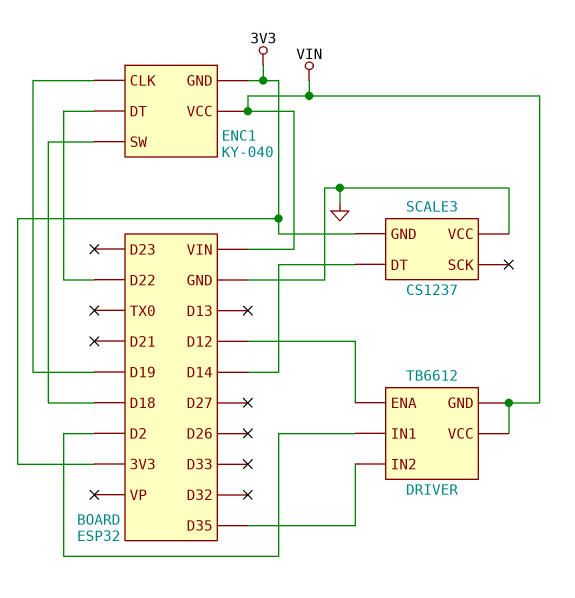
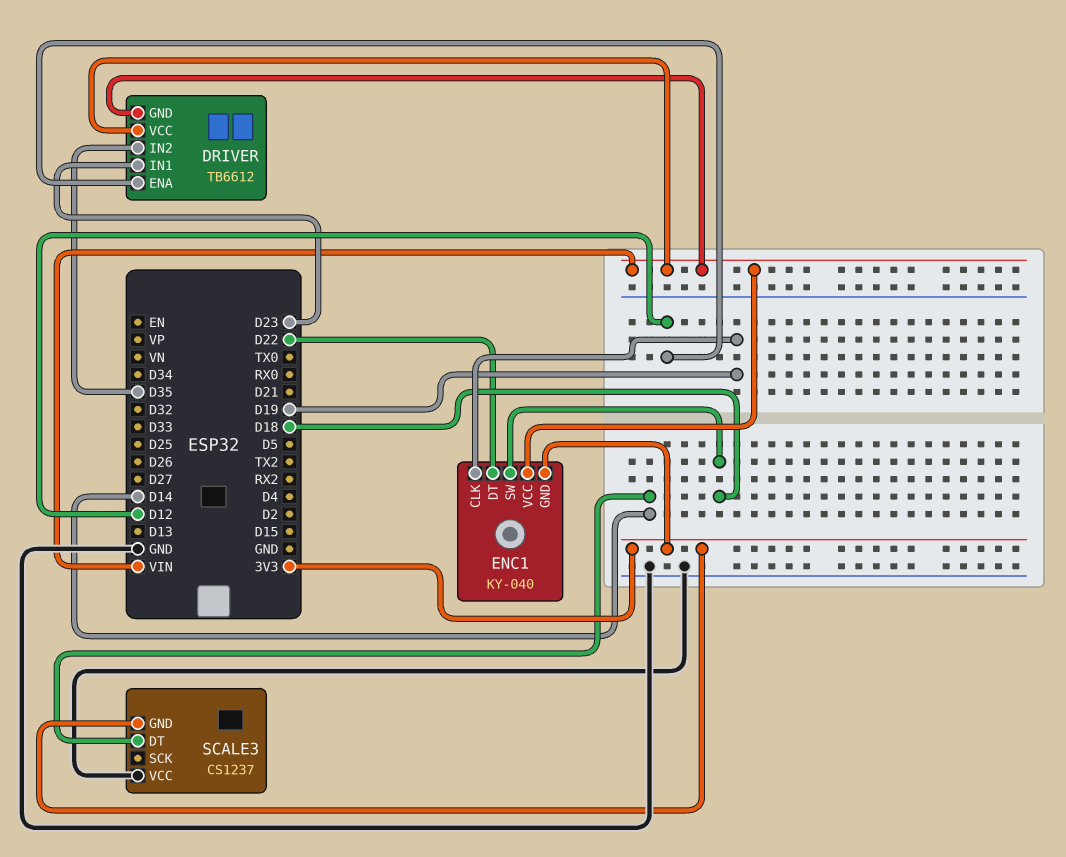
DRIVER pin IN1: D2 -> D23

